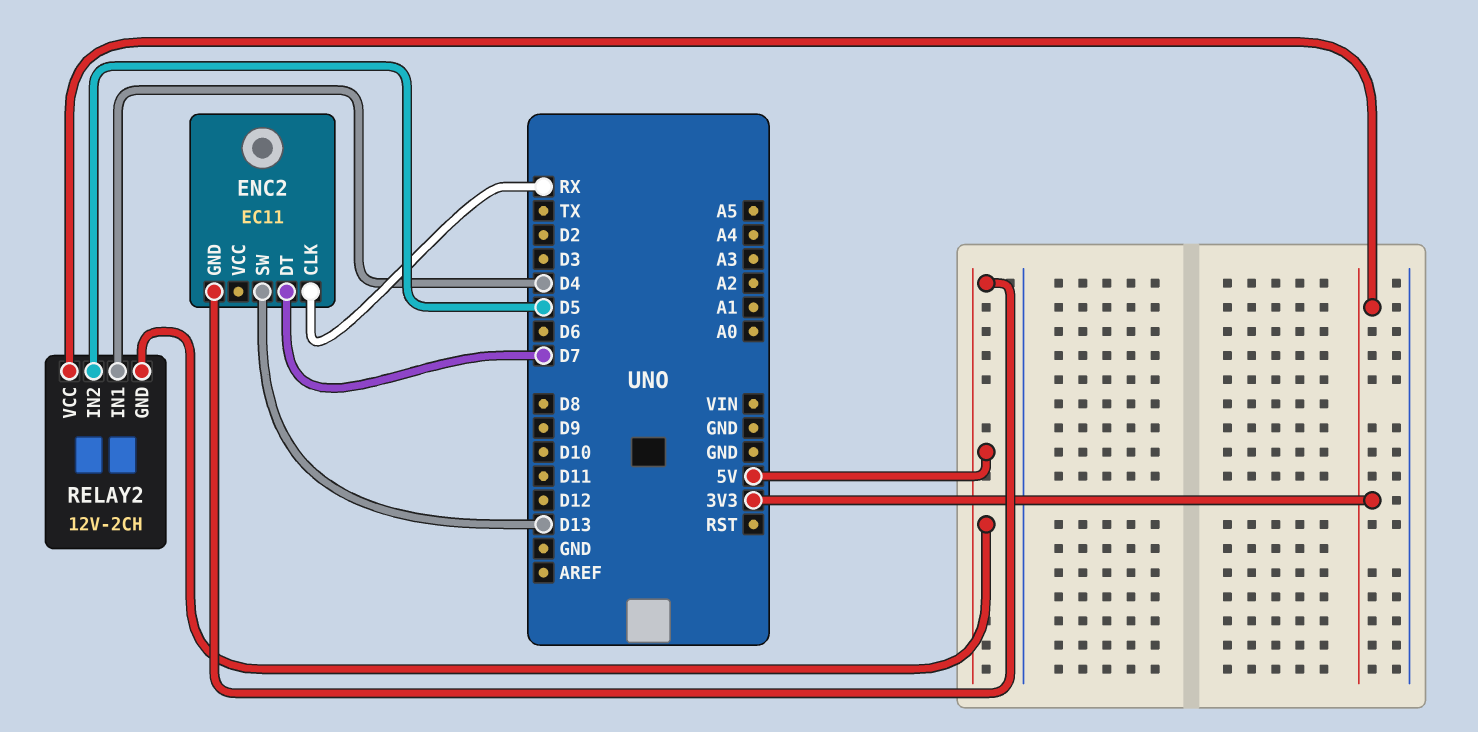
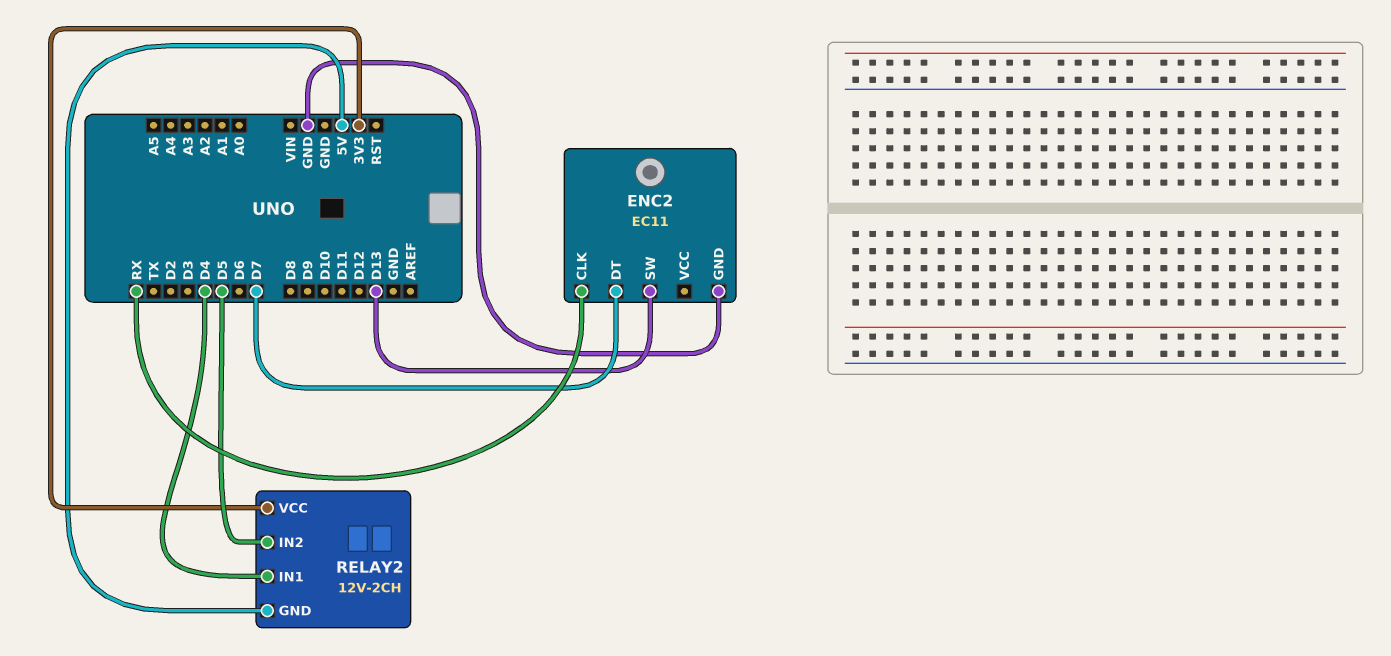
ENC2 pin GND: 5V -> GND

